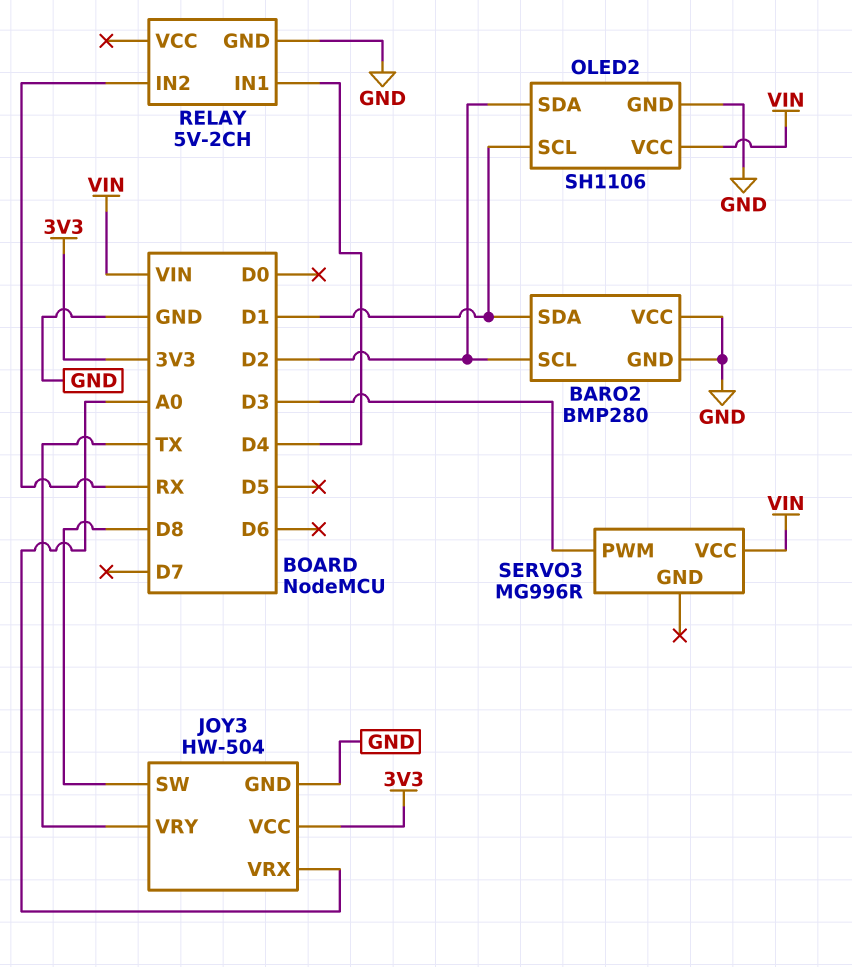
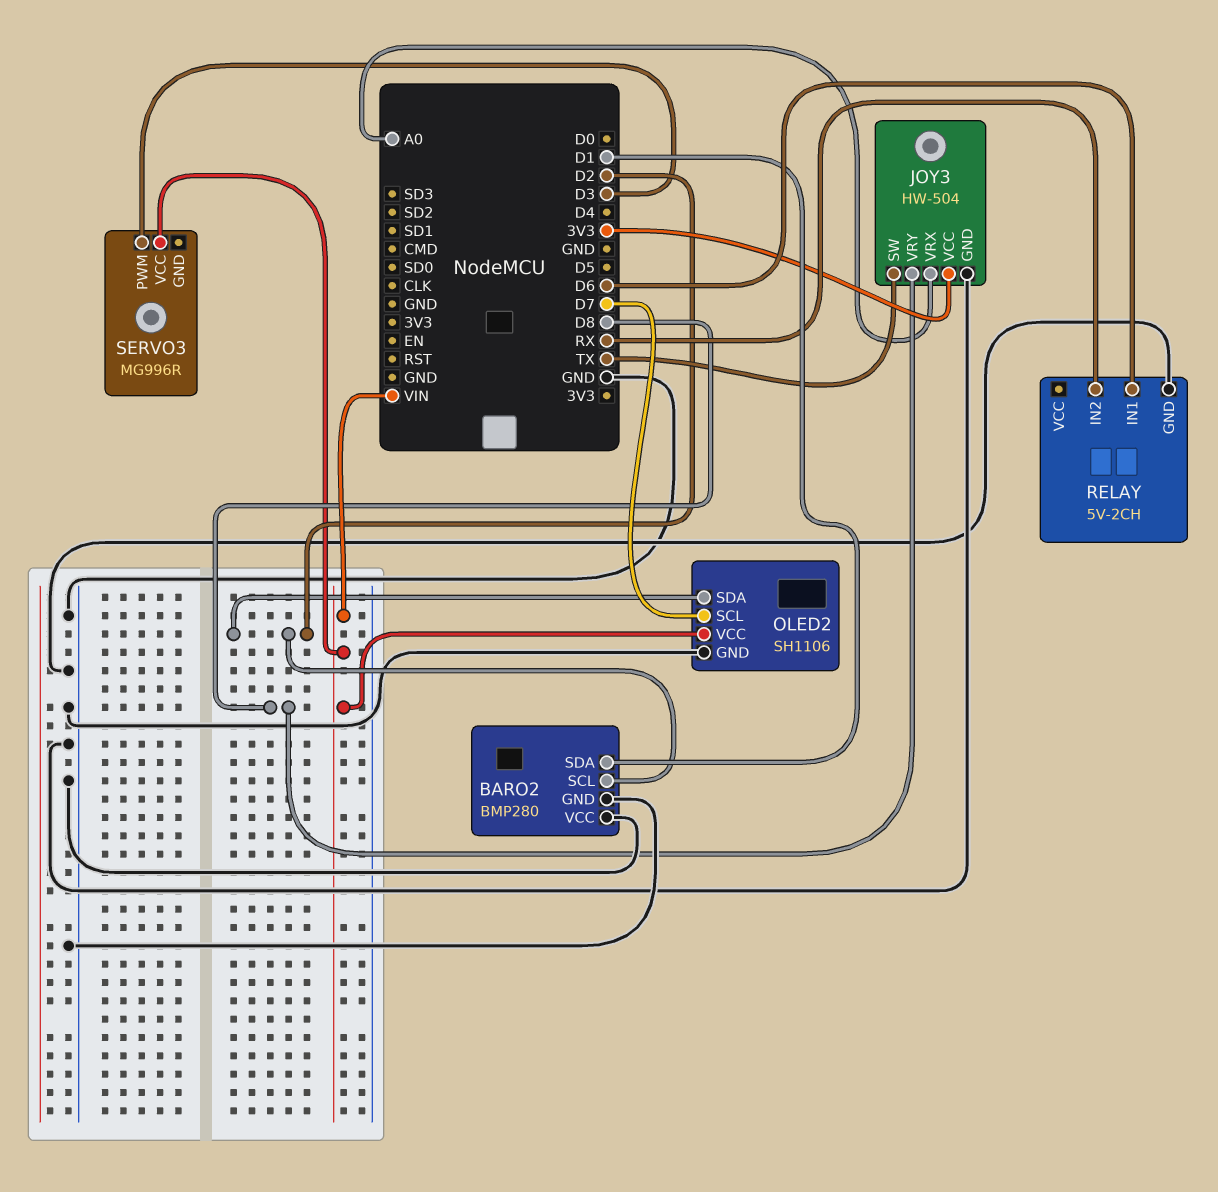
JOY3 pin SW: D8 -> TX
JOY3 pin VRY: TX -> D8
OLED2 pin SCL: D1 -> D7
RELAY pin IN1: D4 -> D6

